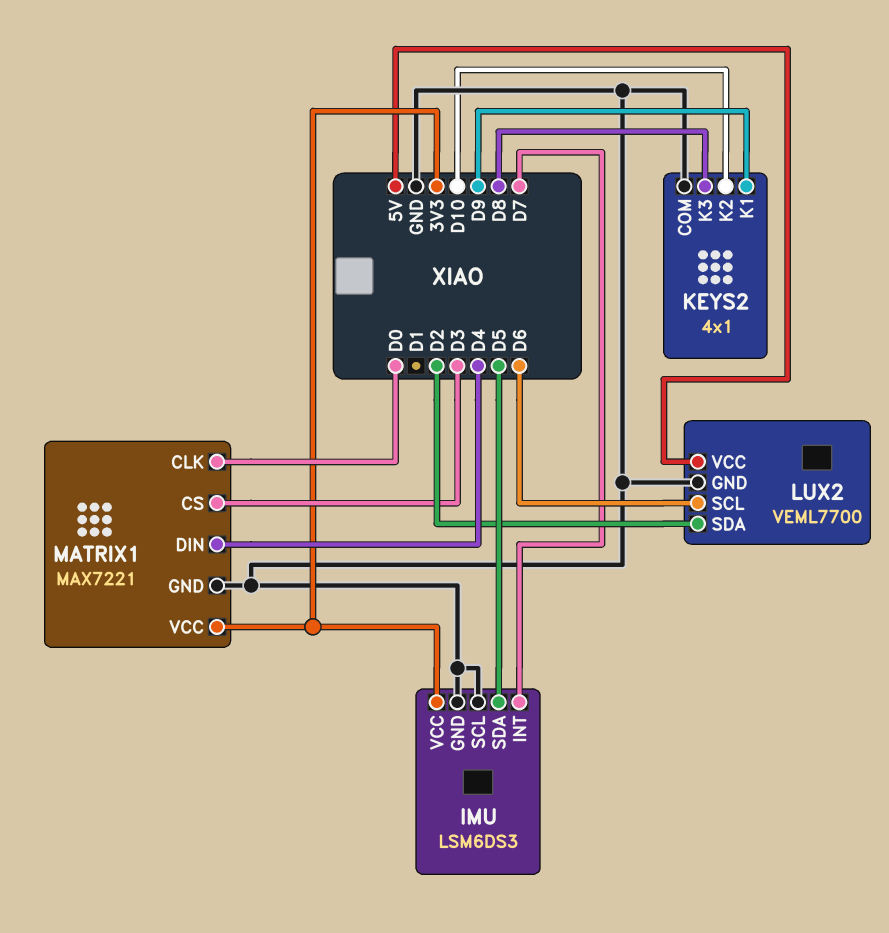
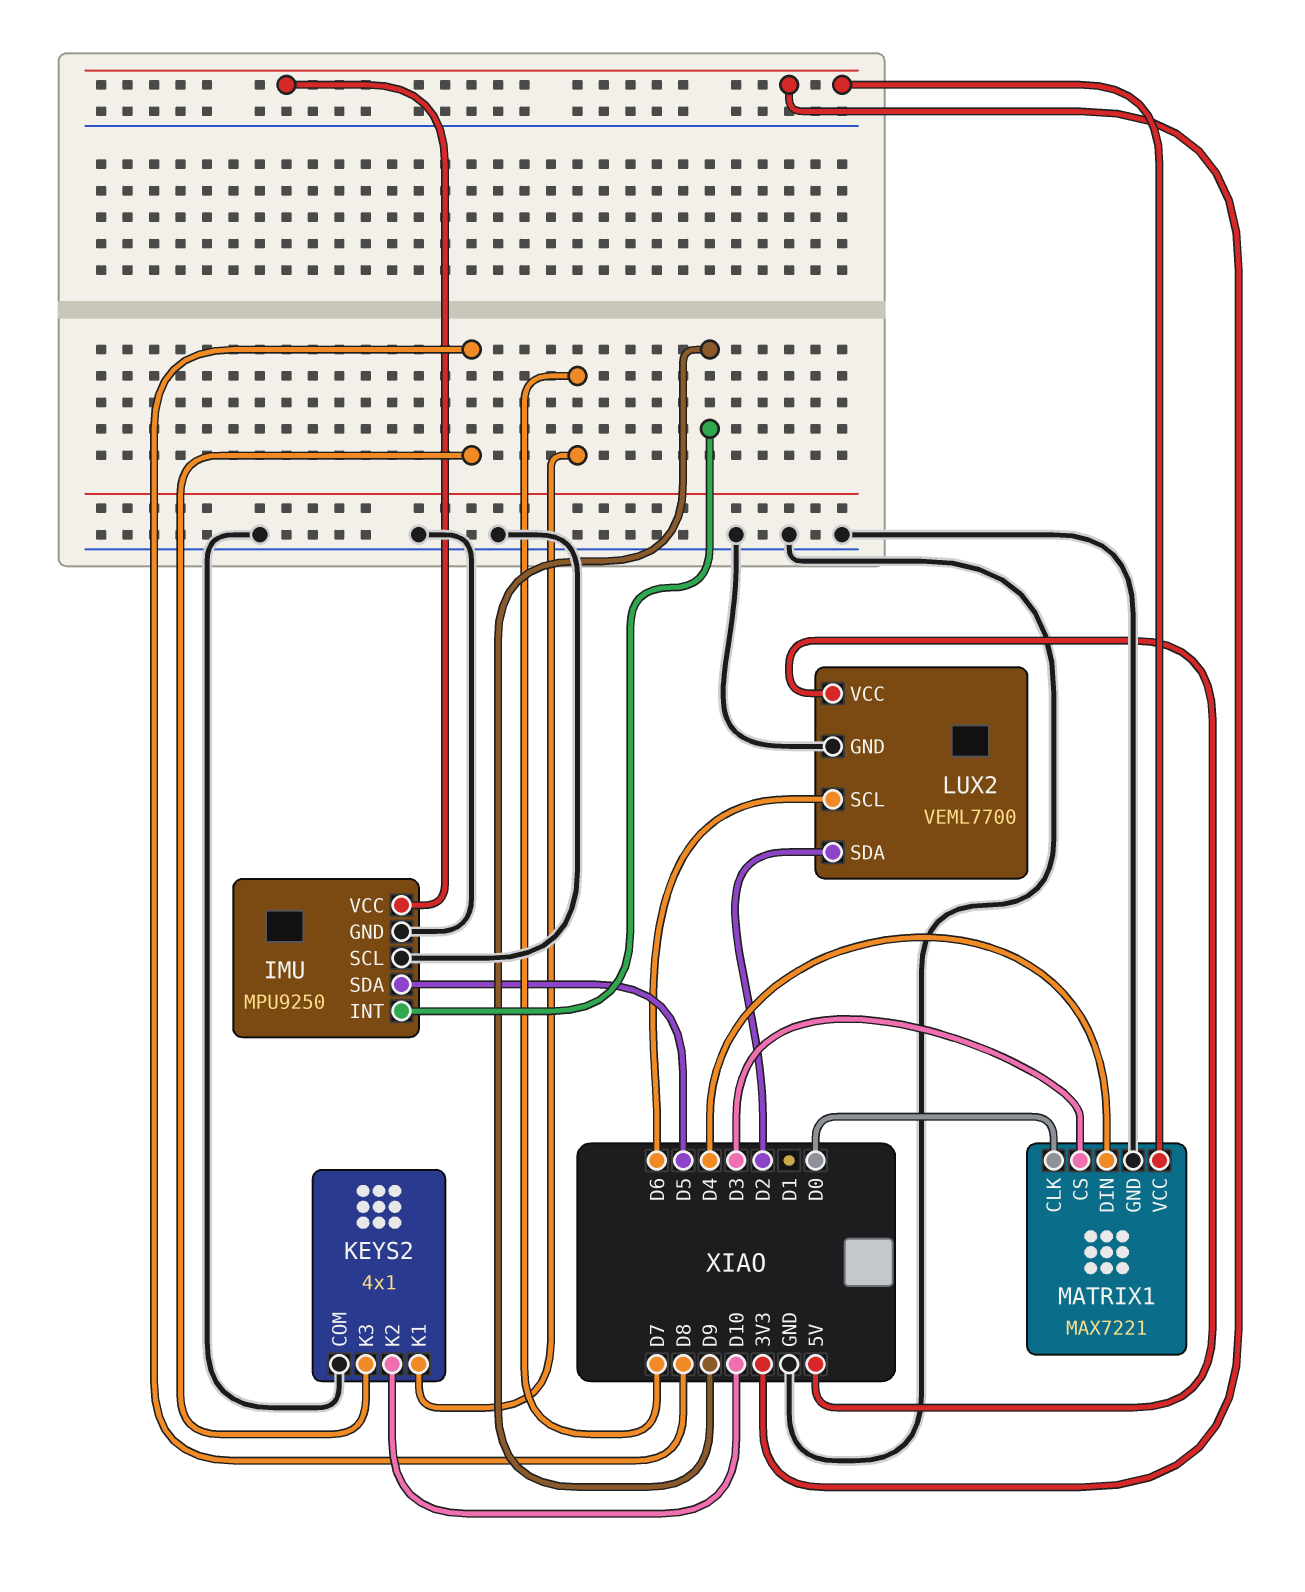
IMU: LSM6DS3 -> MPU9250
IMU pin INT: D7 -> D9
KEYS2 pin K1: D9 -> D7

